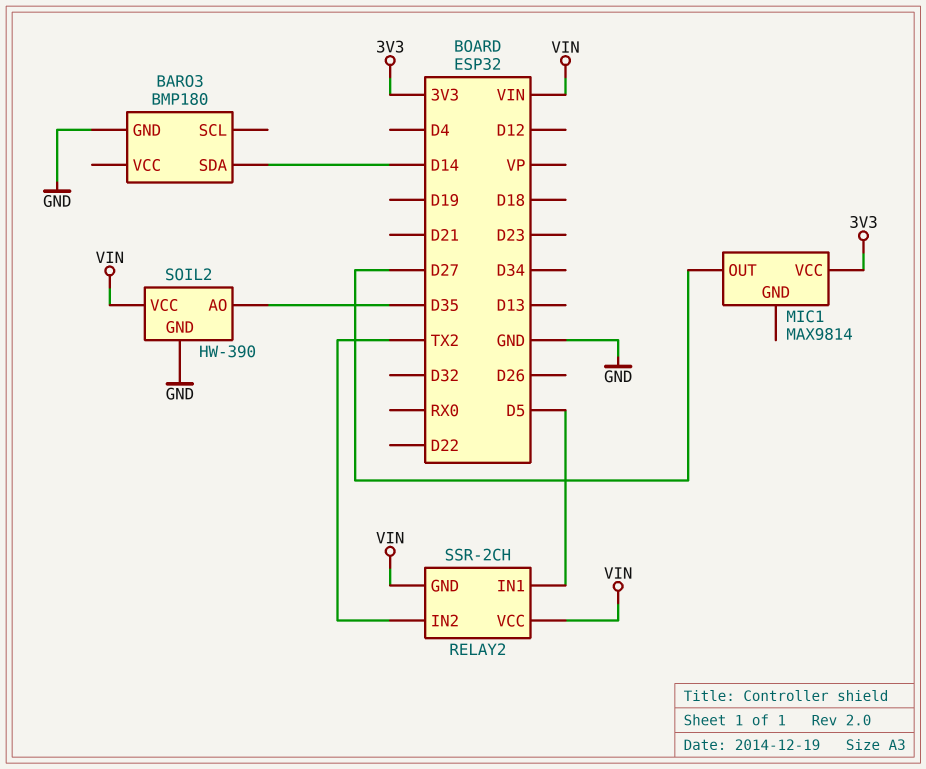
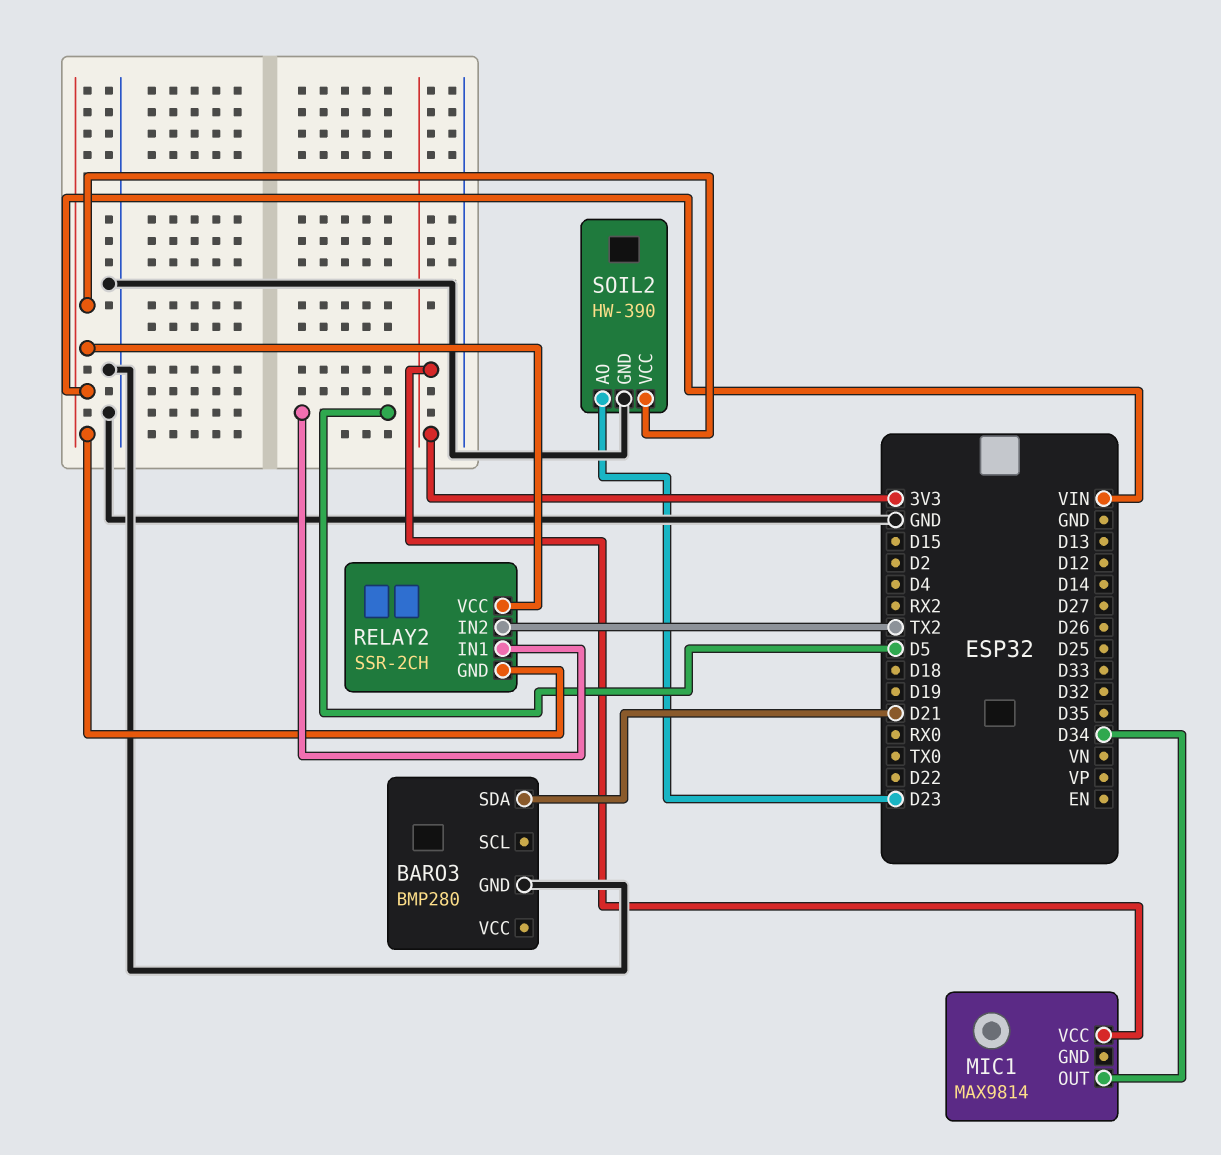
BARO3: BMP180 -> BMP280
BARO3 pin SDA: D14 -> D21
MIC1 pin OUT: D27 -> D34
SOIL2 pin AO: D35 -> D23

